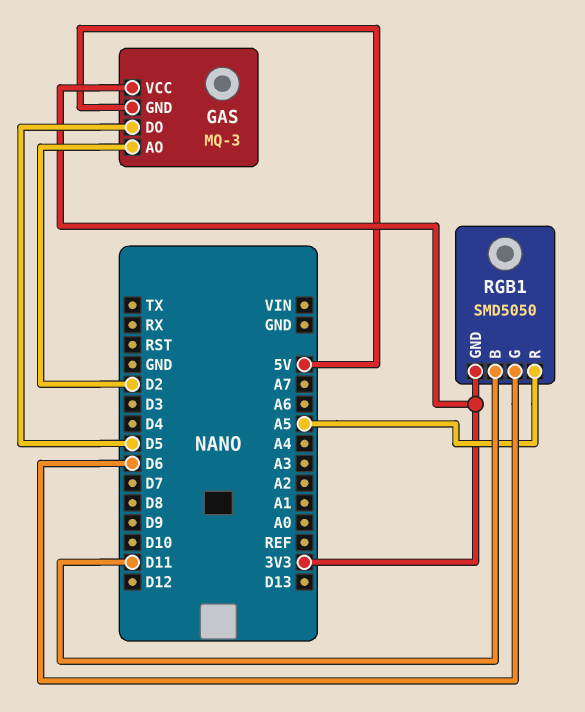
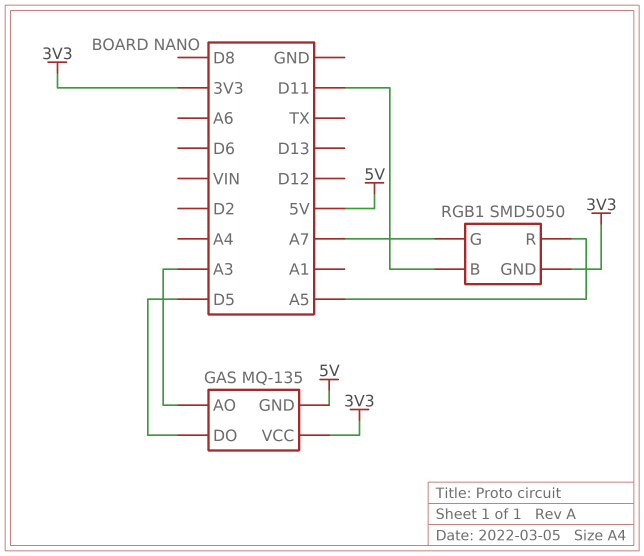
GAS: MQ-3 -> MQ-135
GAS pin AO: D2 -> A3
RGB1 pin G: D6 -> A7

